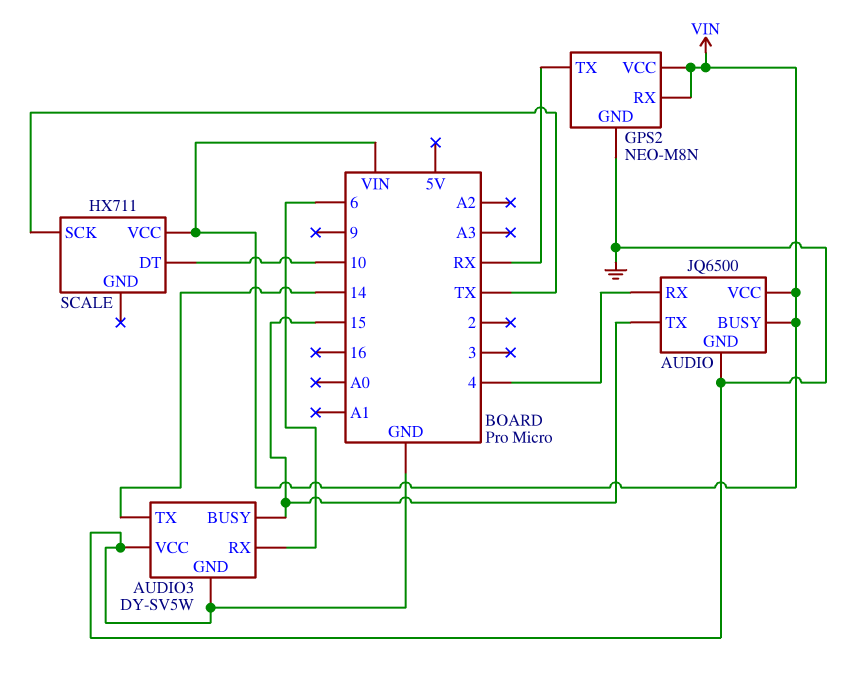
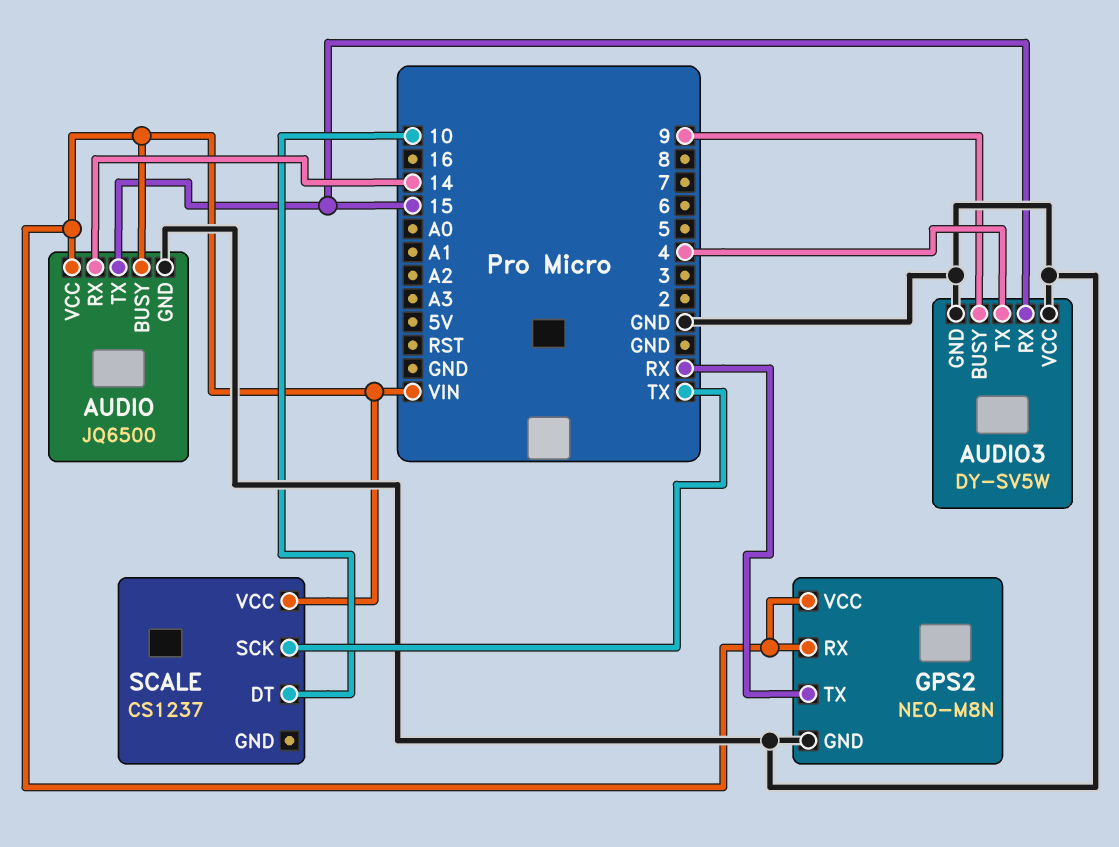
AUDIO pin RX: 4 -> 14
AUDIO3 pin BUSY: 15 -> 9
AUDIO3 pin RX: 6 -> 15
AUDIO3 pin TX: 14 -> 4
SCALE: HX711 -> CS1237

